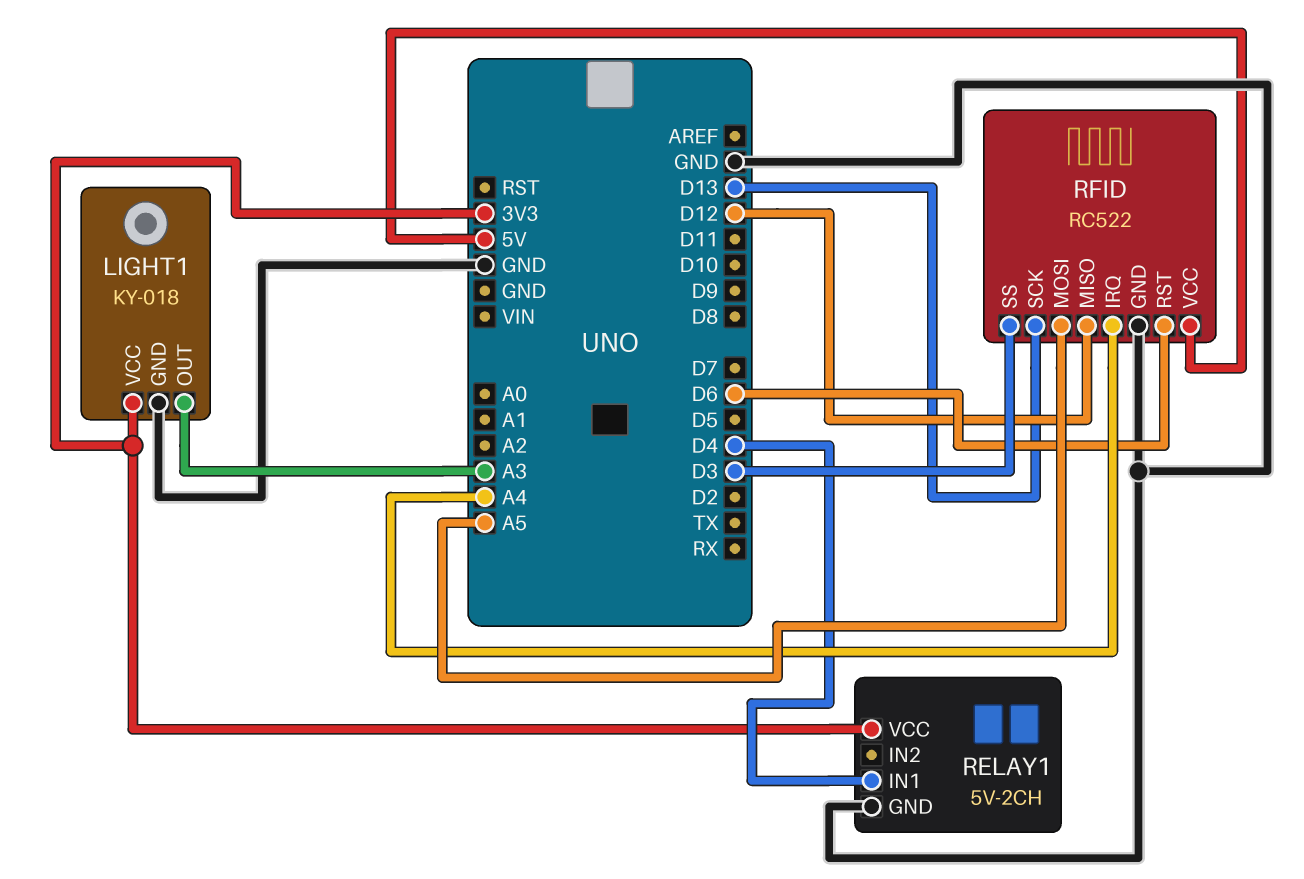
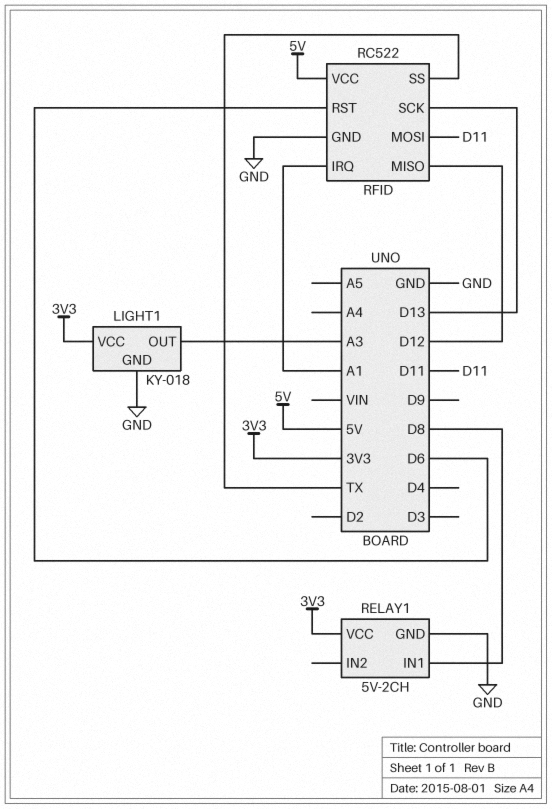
RELAY1 pin IN1: D4 -> D8
RFID pin IRQ: A4 -> A1
RFID pin MOSI: A5 -> D11
RFID pin SS: D3 -> TX

